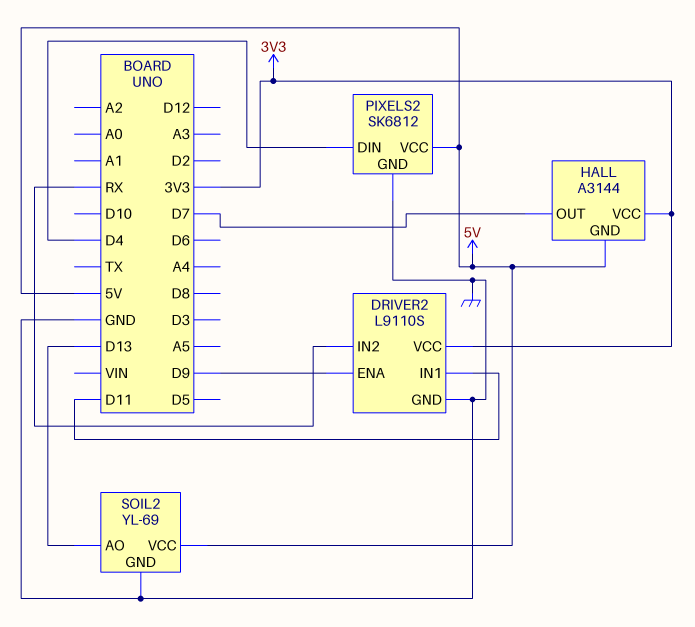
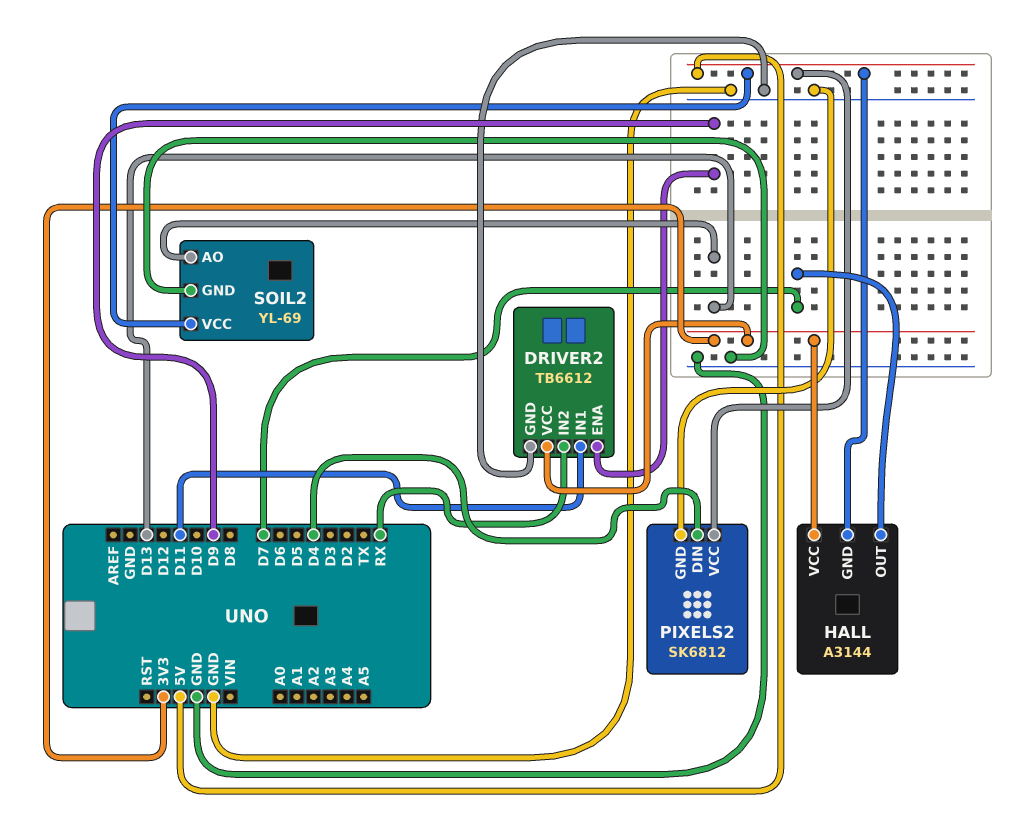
DRIVER2: L9110S -> TB6612

